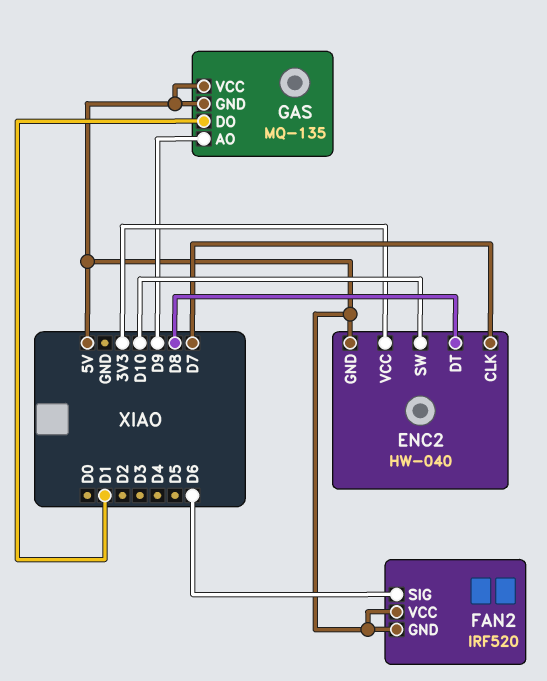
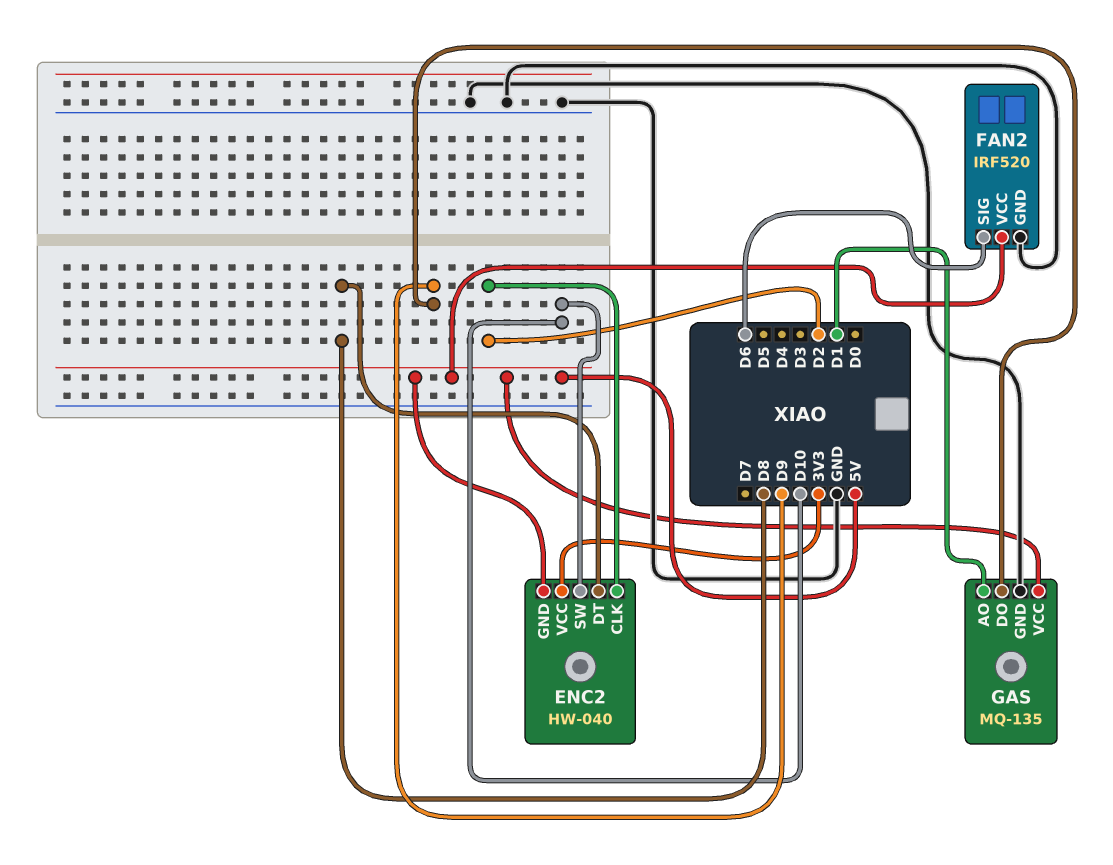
ENC2 pin CLK: D7 -> D2
FAN2 pin GND: 5V -> GND
GAS pin AO: D9 -> D1
GAS pin DO: D1 -> D9
GAS pin GND: 5V -> GND

